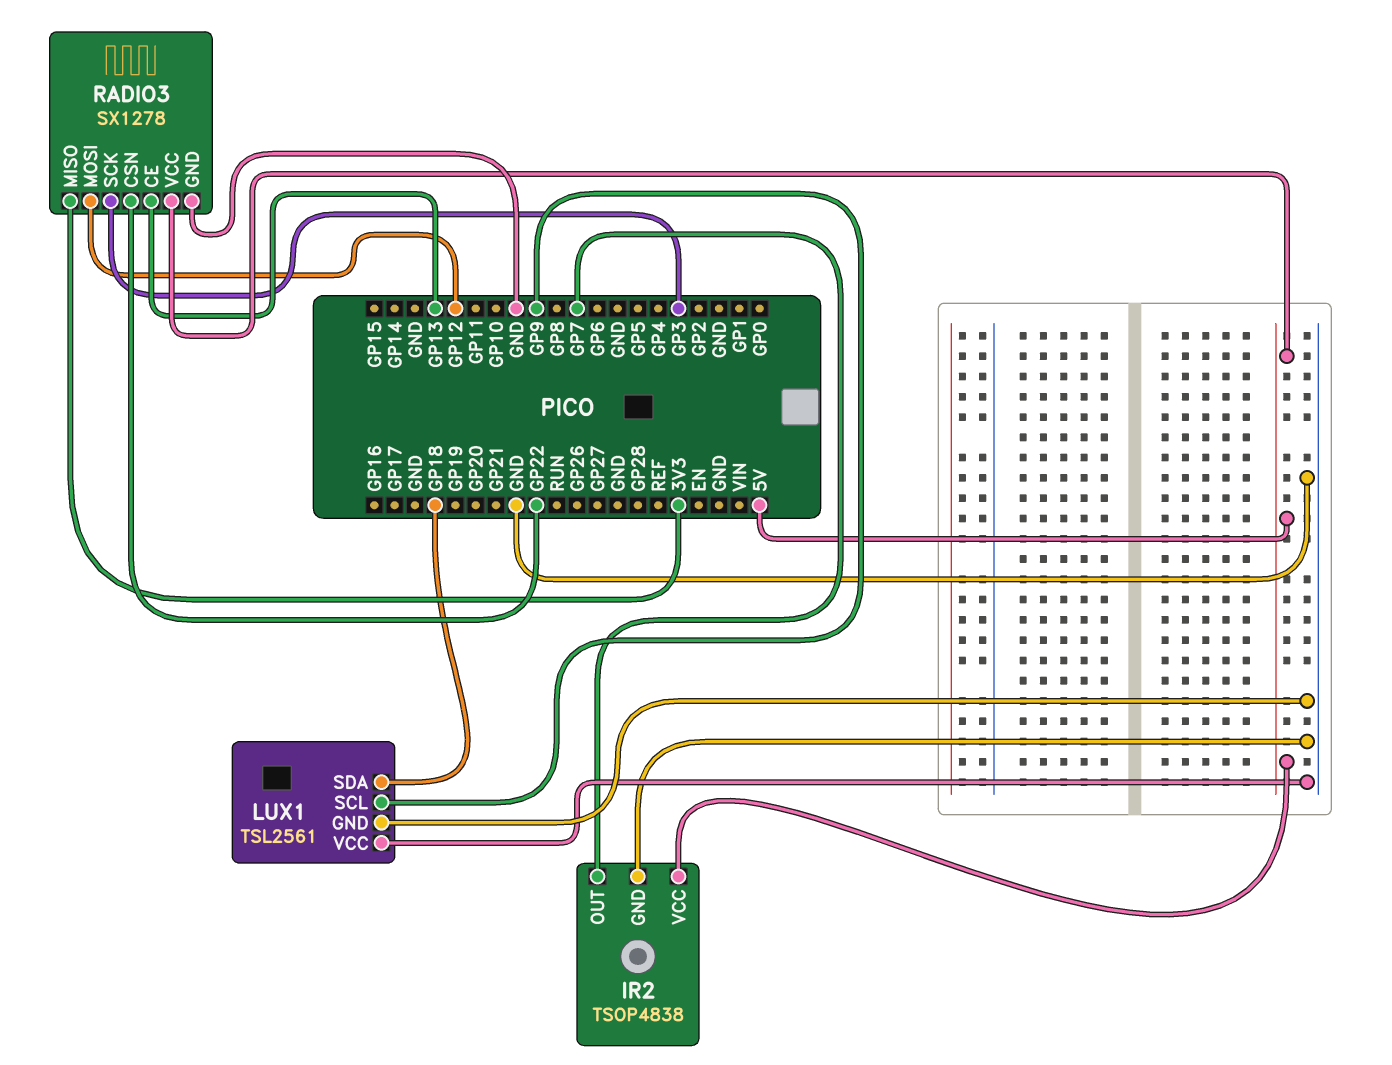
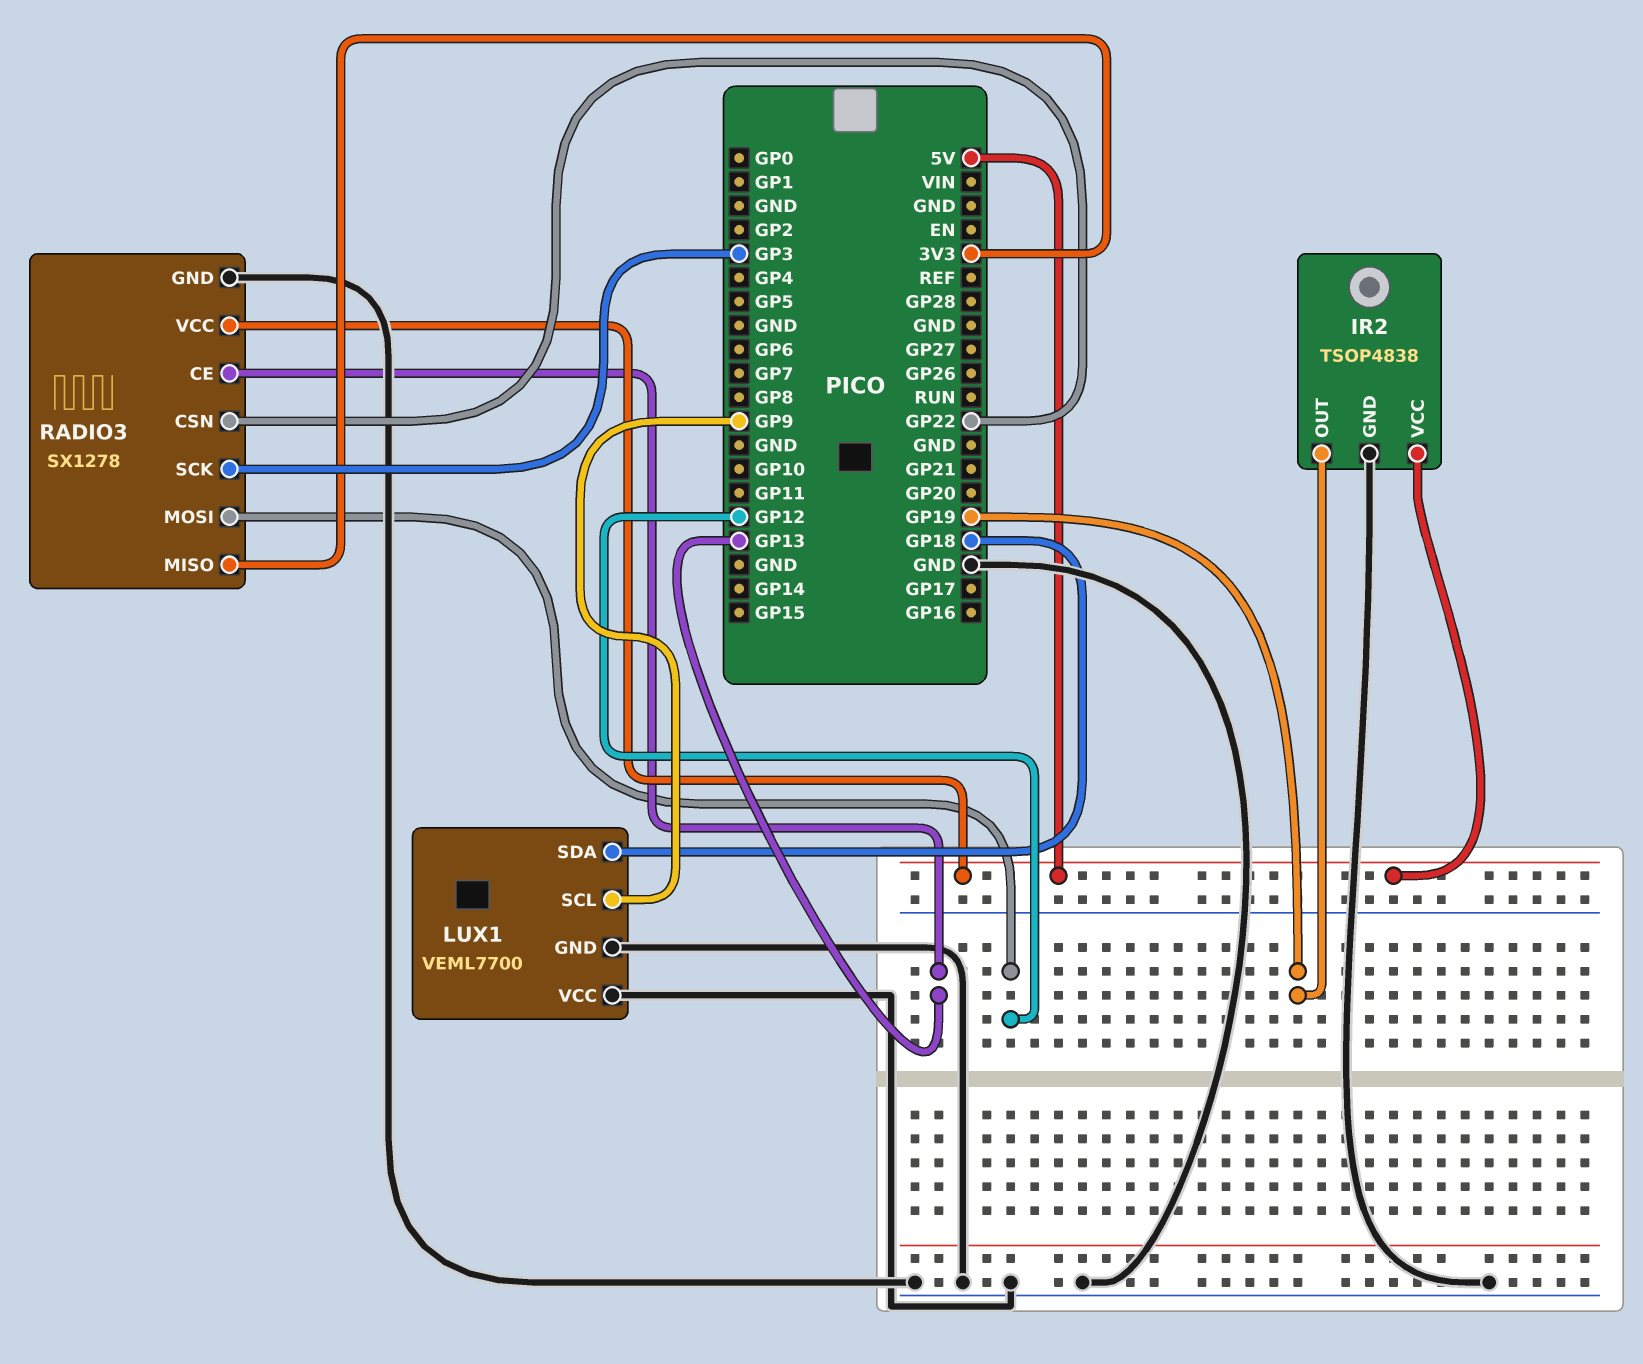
IR2 pin OUT: GP7 -> GP19
LUX1: TSL2561 -> VEML7700

